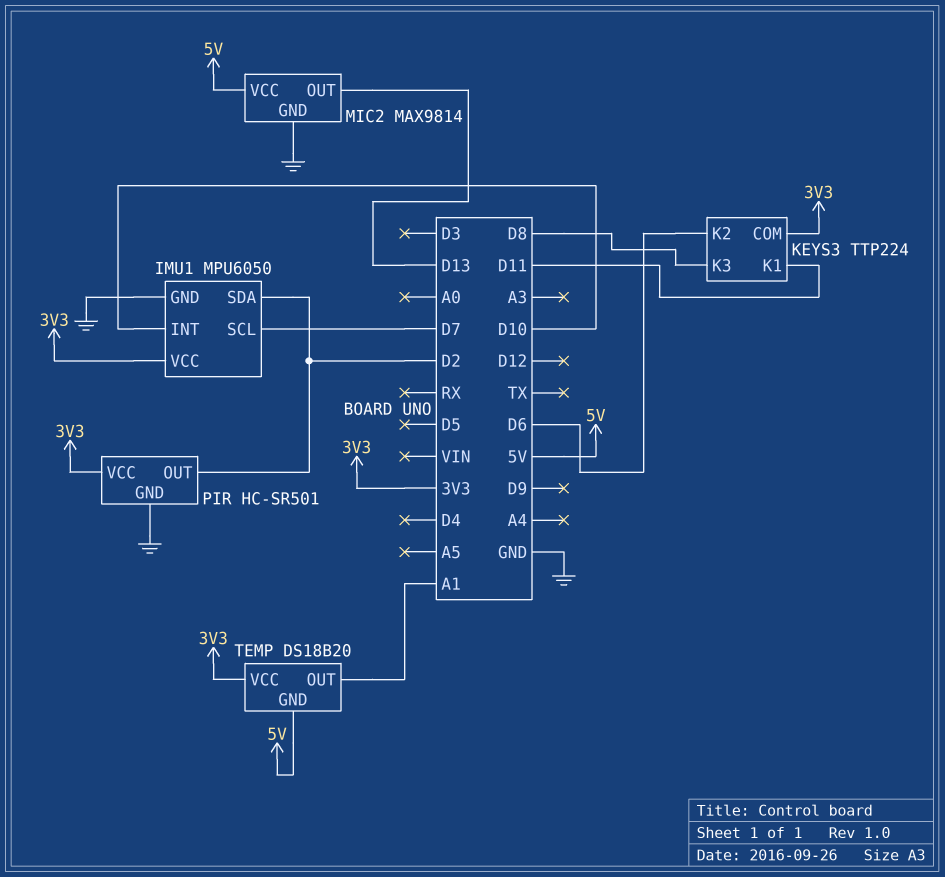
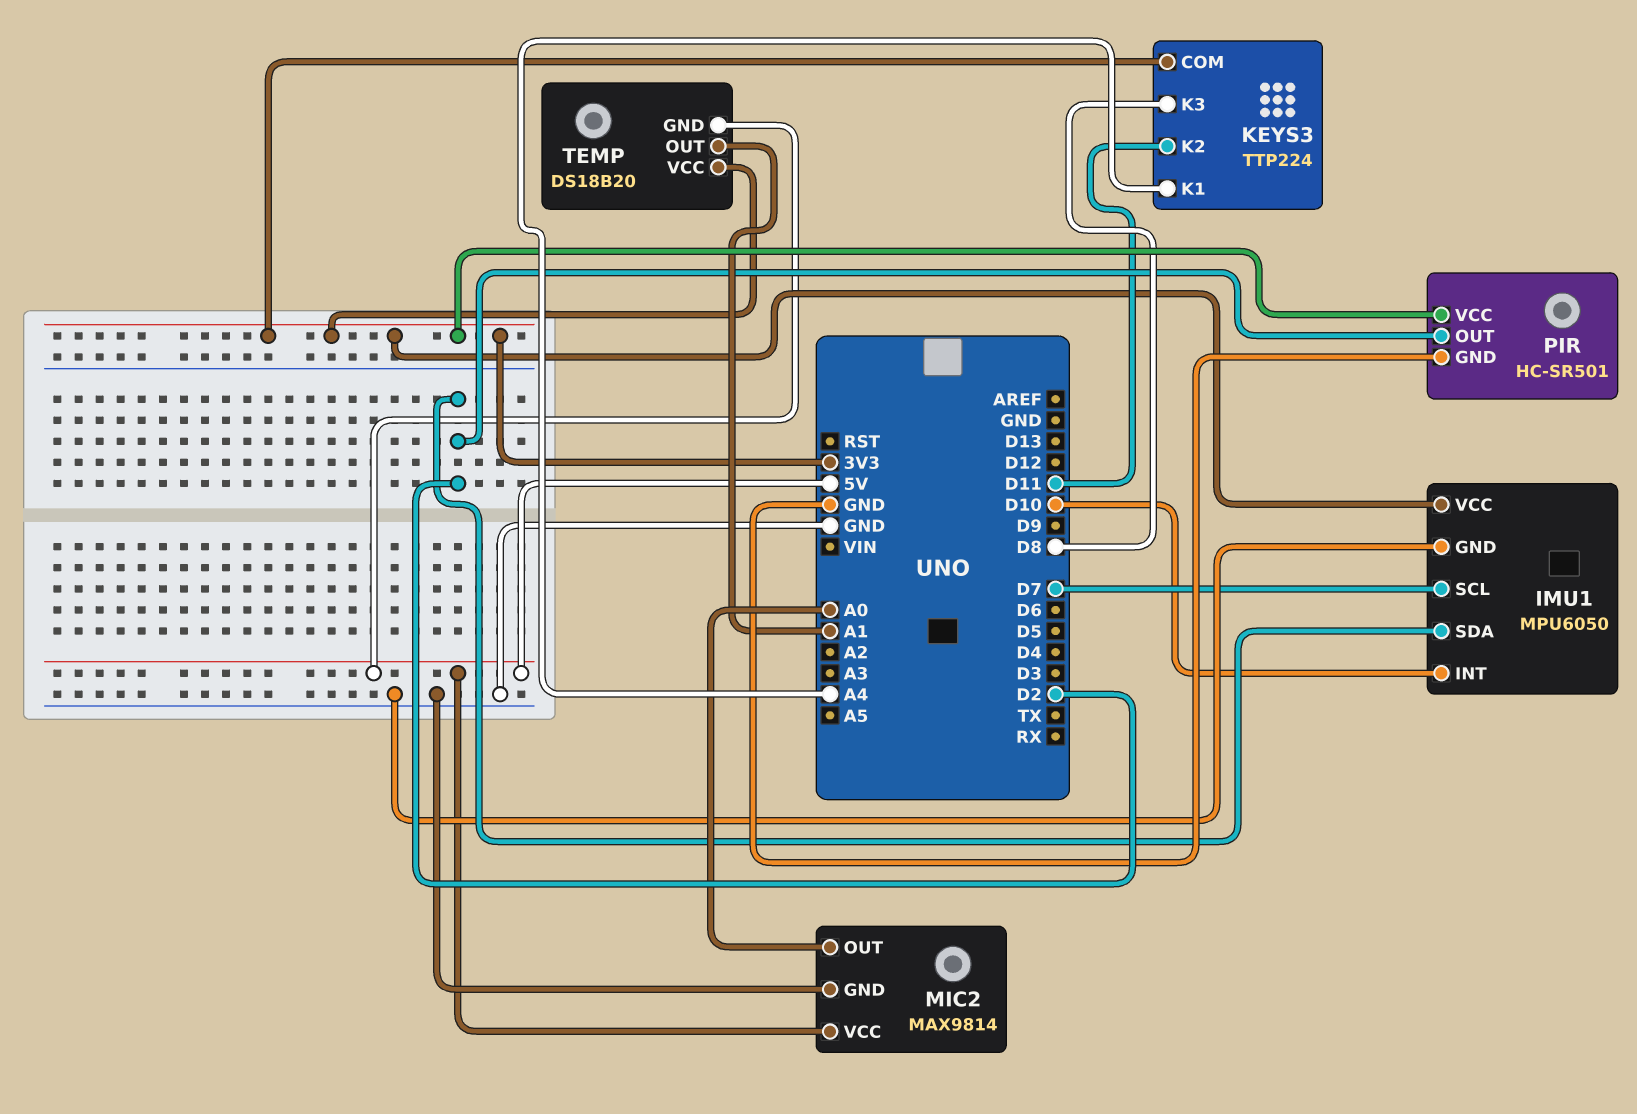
KEYS3 pin K1: D11 -> A4
KEYS3 pin K2: D6 -> D11
MIC2 pin OUT: D13 -> A0

